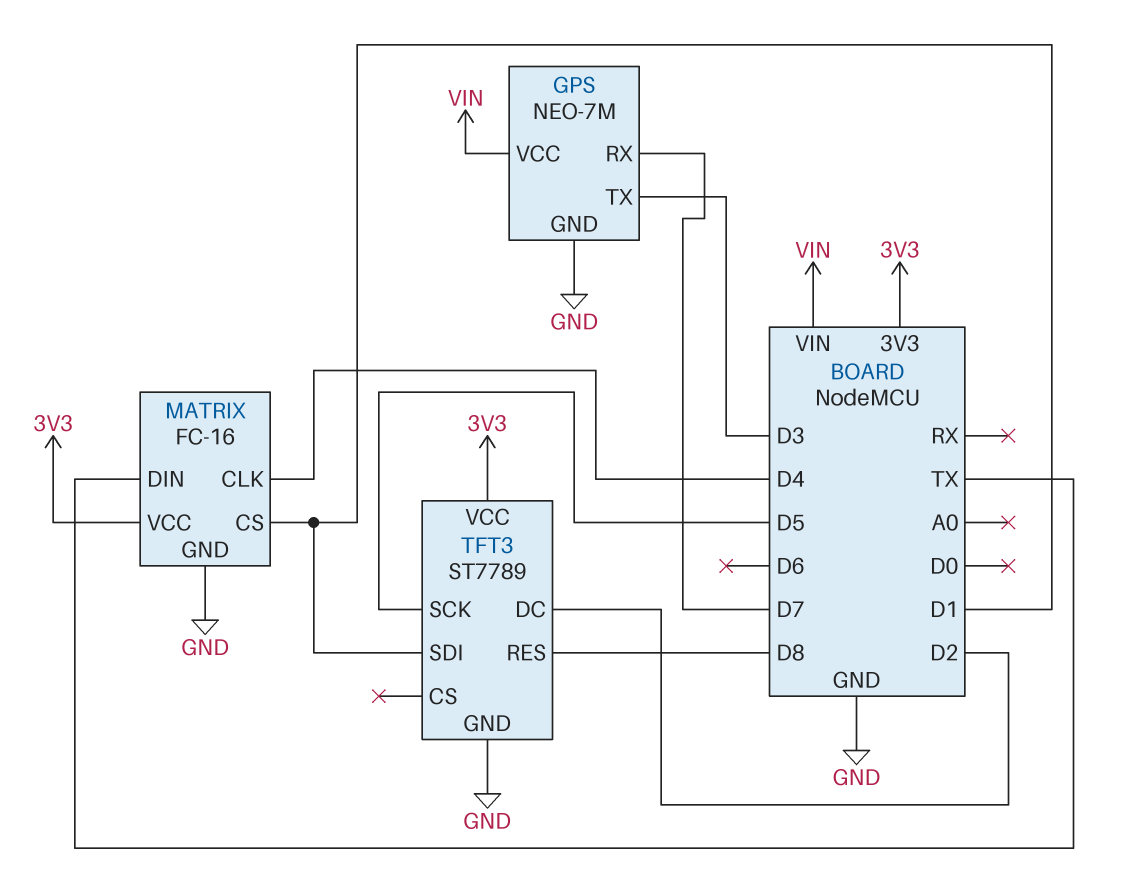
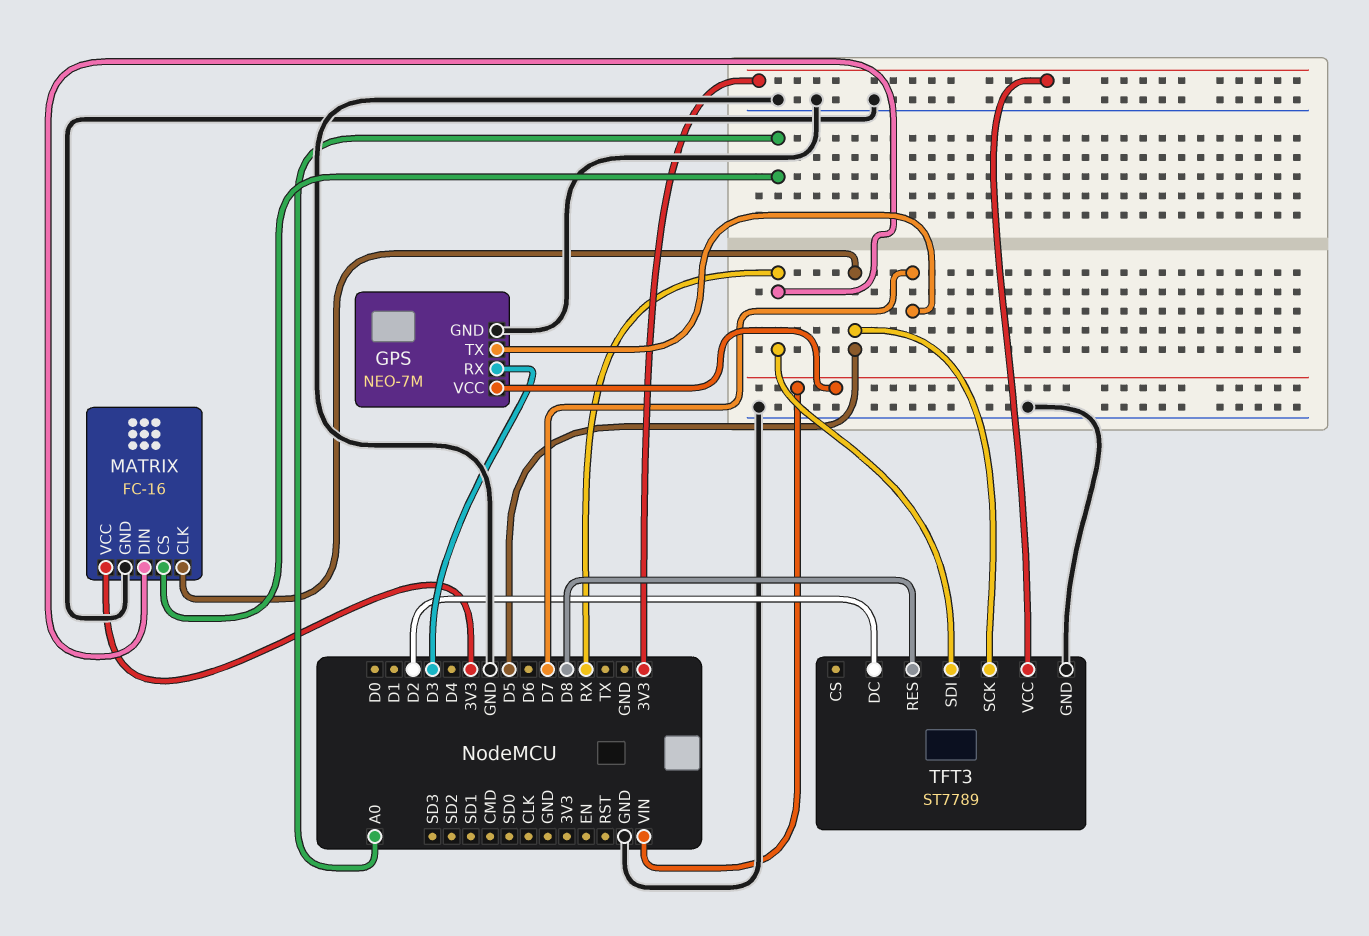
GPS pin RX: D7 -> D3
GPS pin TX: D3 -> D7
MATRIX pin CLK: D4 -> D5
MATRIX pin CS: D1 -> A0
MATRIX pin DIN: TX -> RX
TFT3 pin SDI: D1 -> RX

